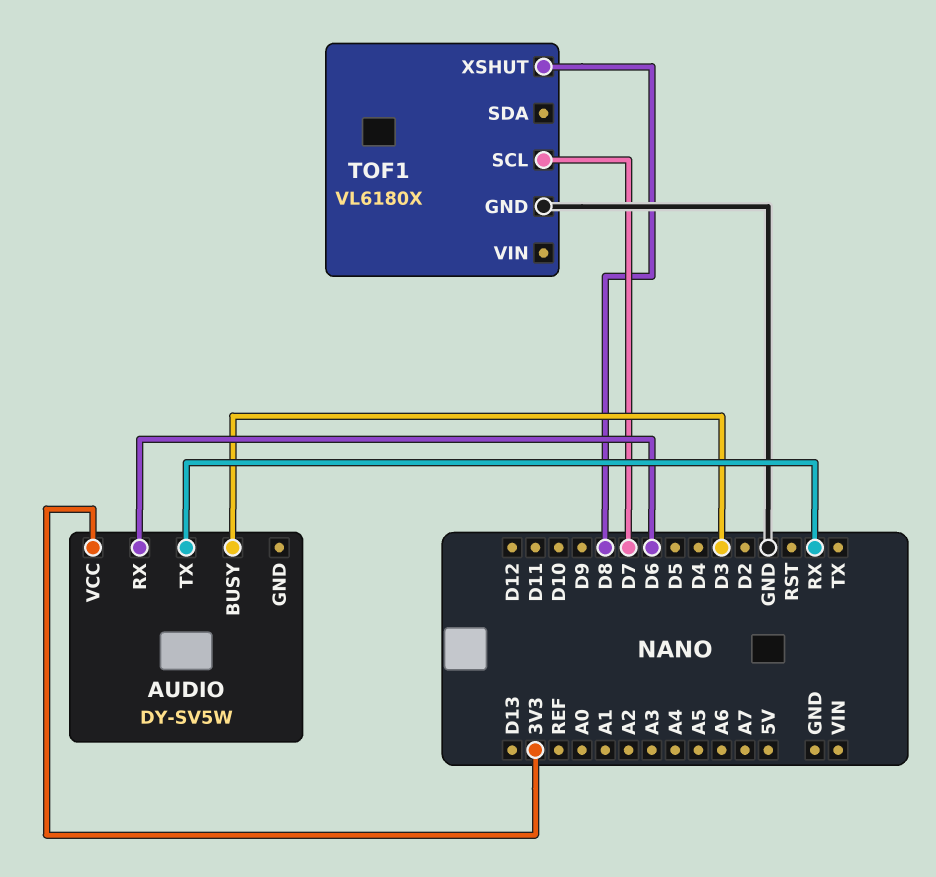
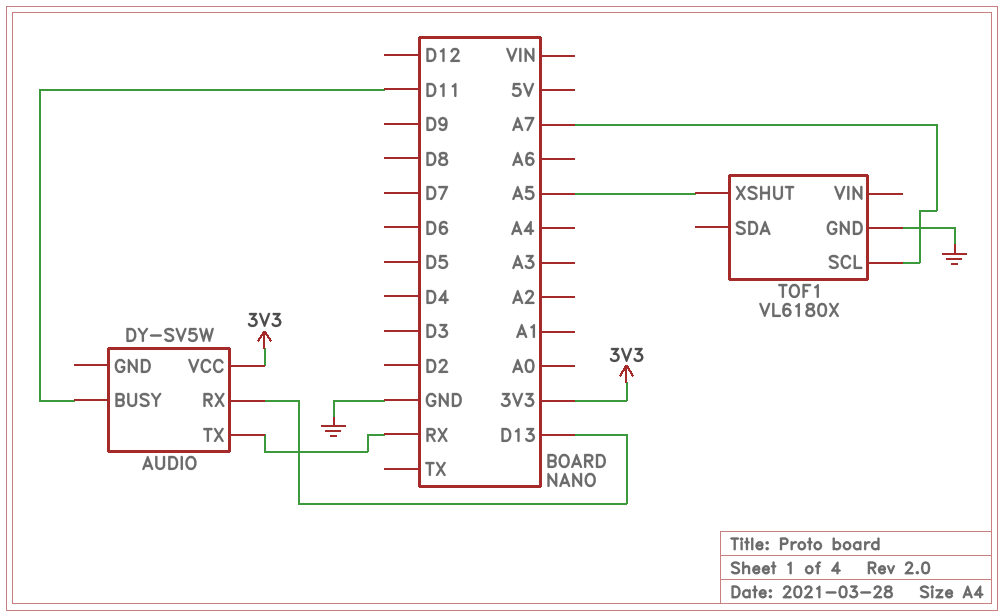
AUDIO pin BUSY: D3 -> D11
AUDIO pin RX: D6 -> D13
TOF1 pin SCL: D7 -> A7
TOF1 pin XSHUT: D8 -> A5

